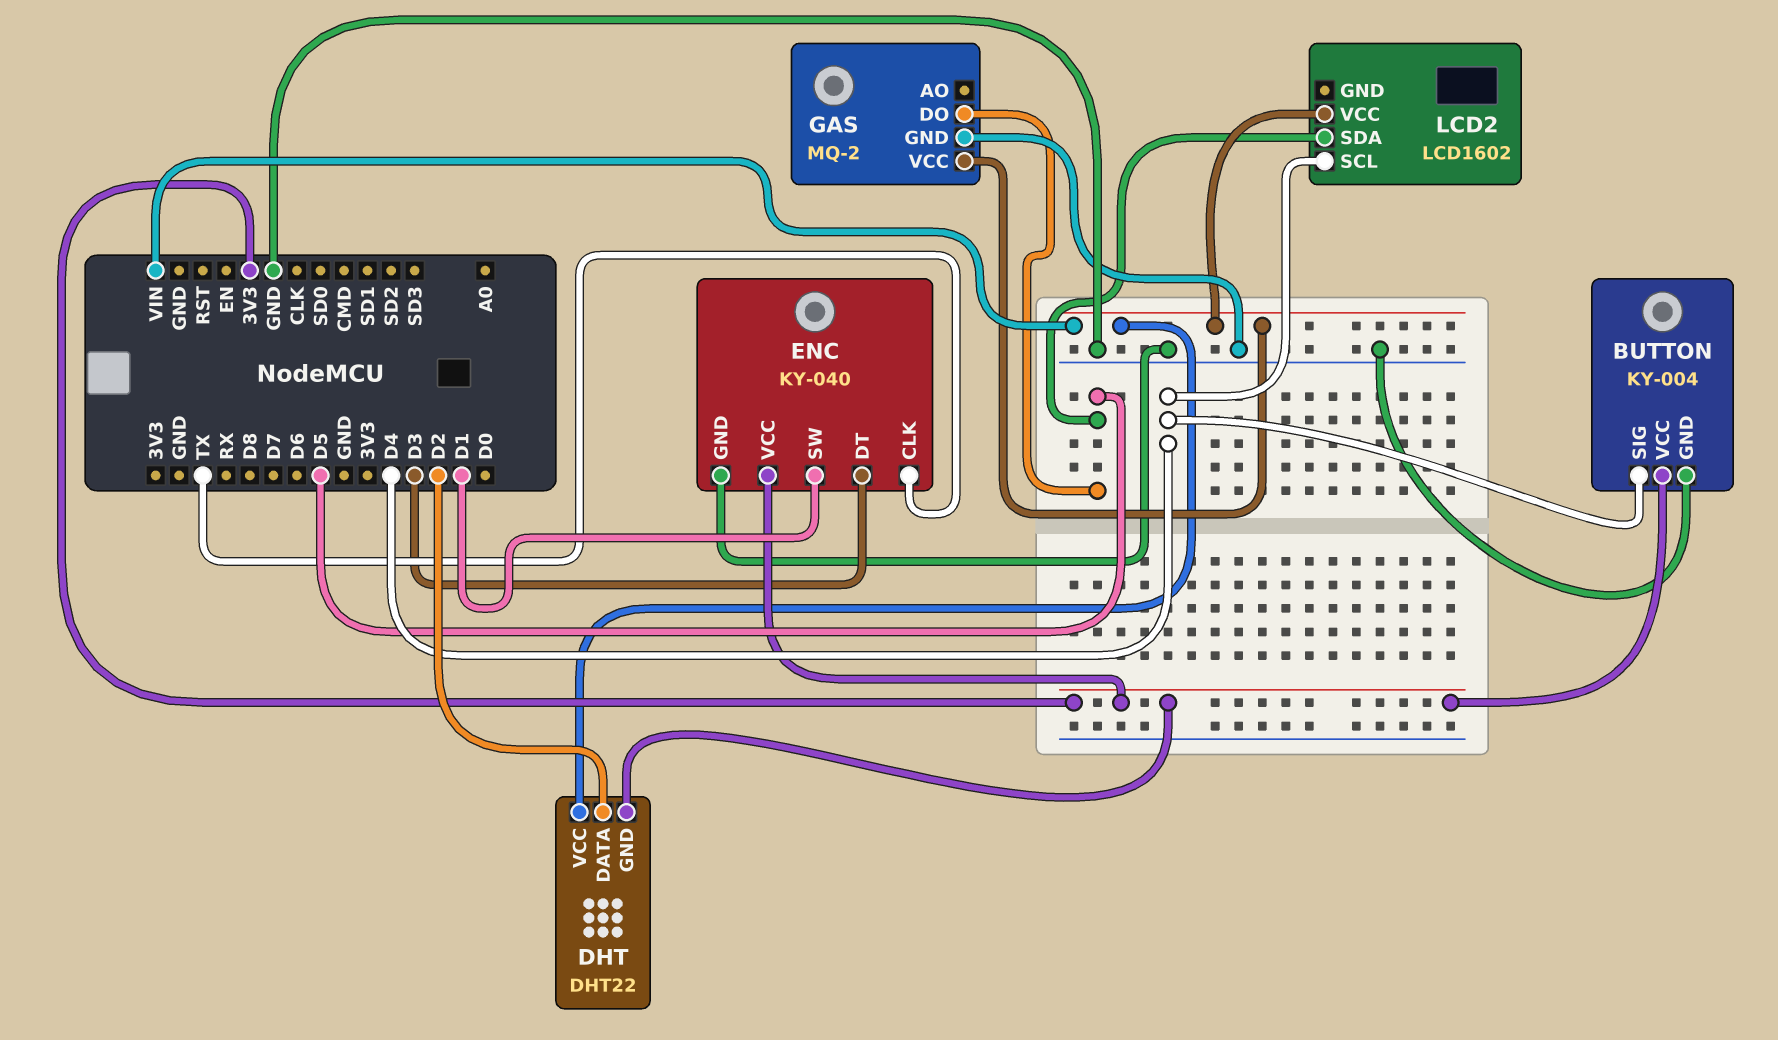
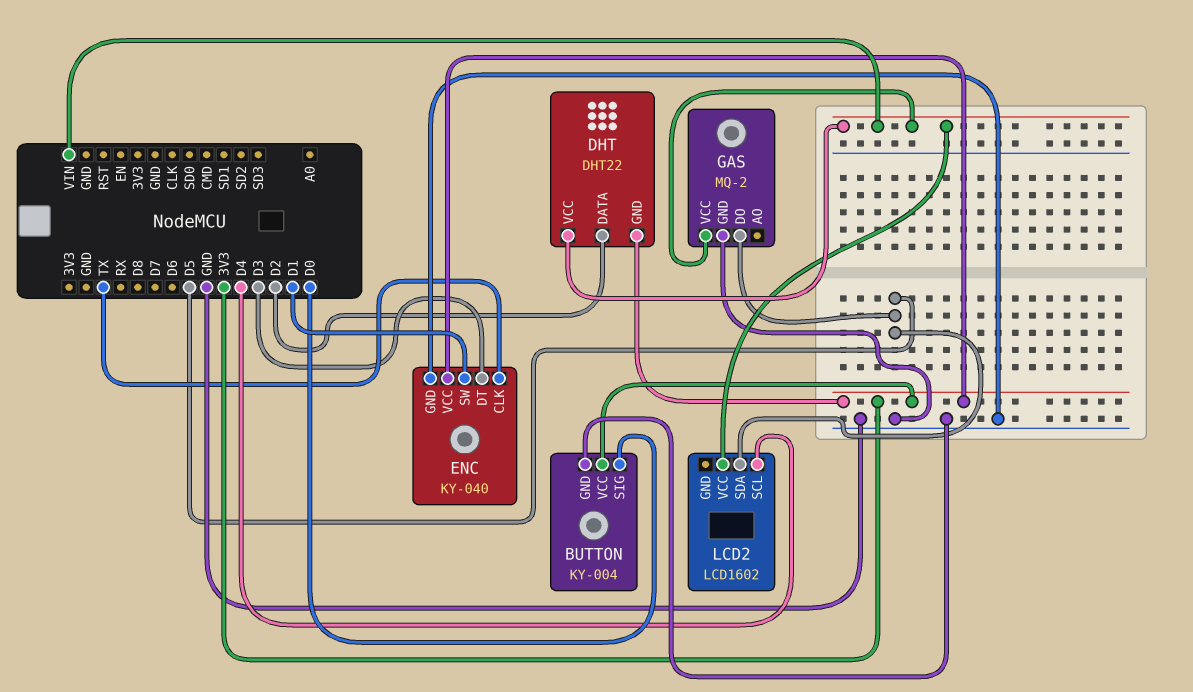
BUTTON pin SIG: D4 -> D0

